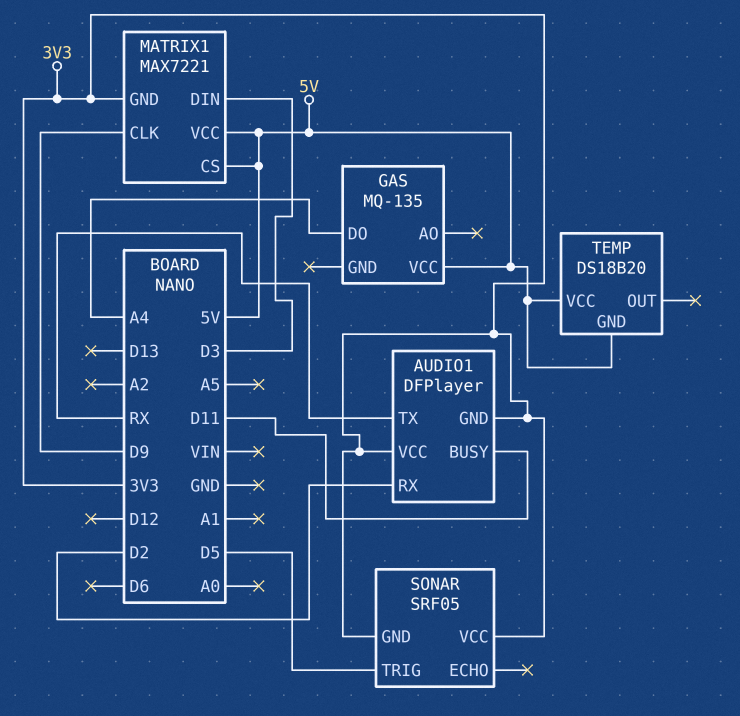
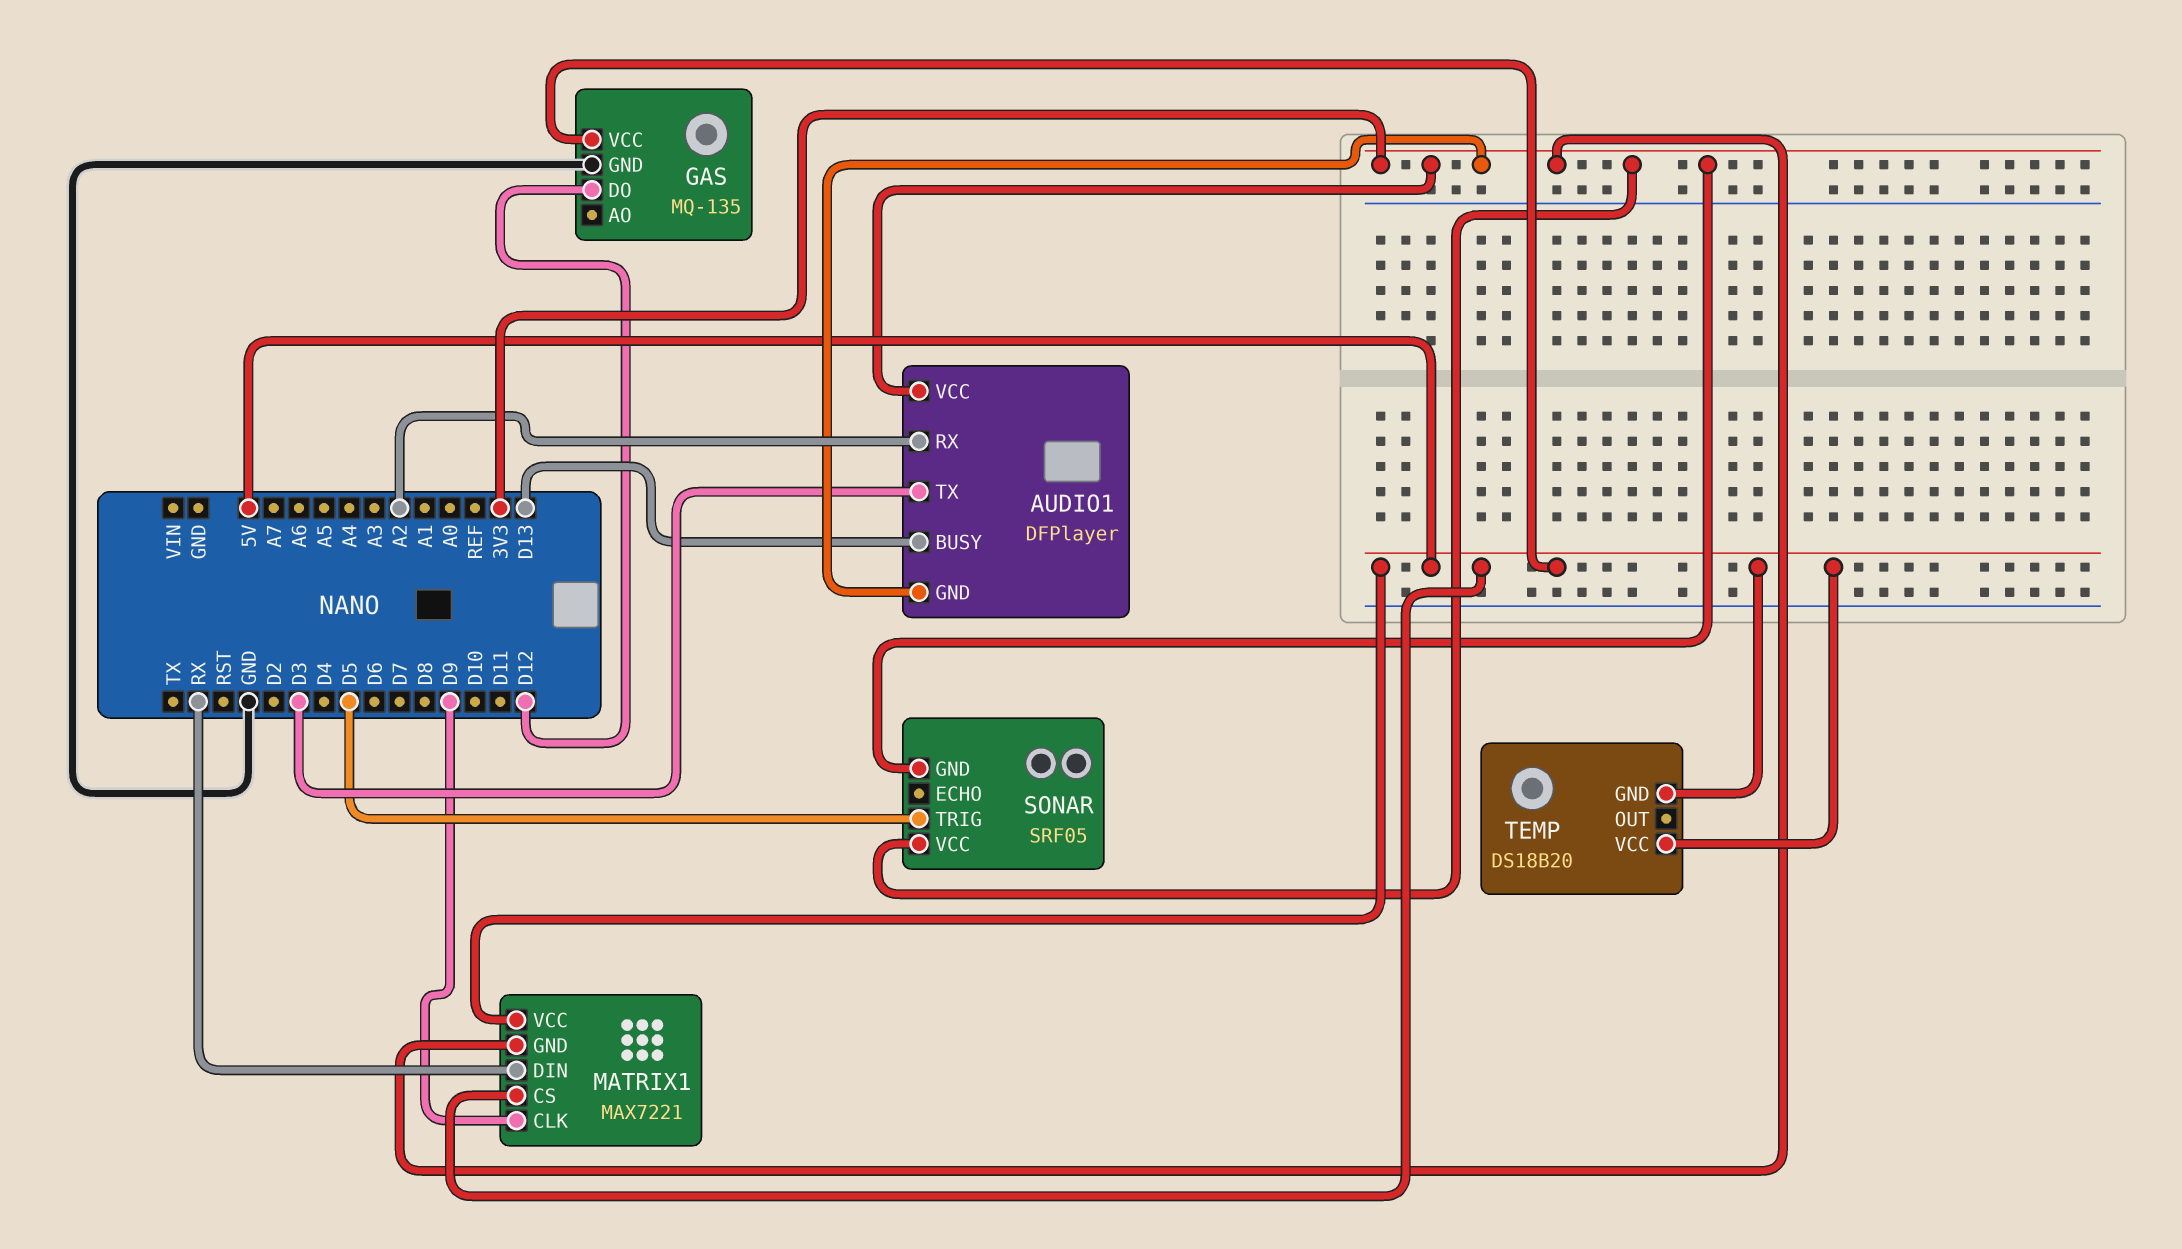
AUDIO1 pin BUSY: D11 -> D13
AUDIO1 pin RX: D2 -> A2
AUDIO1 pin TX: RX -> D3
GAS pin DO: A4 -> D12
GAS pin GND: none -> GND
MATRIX1 pin DIN: D3 -> RX

